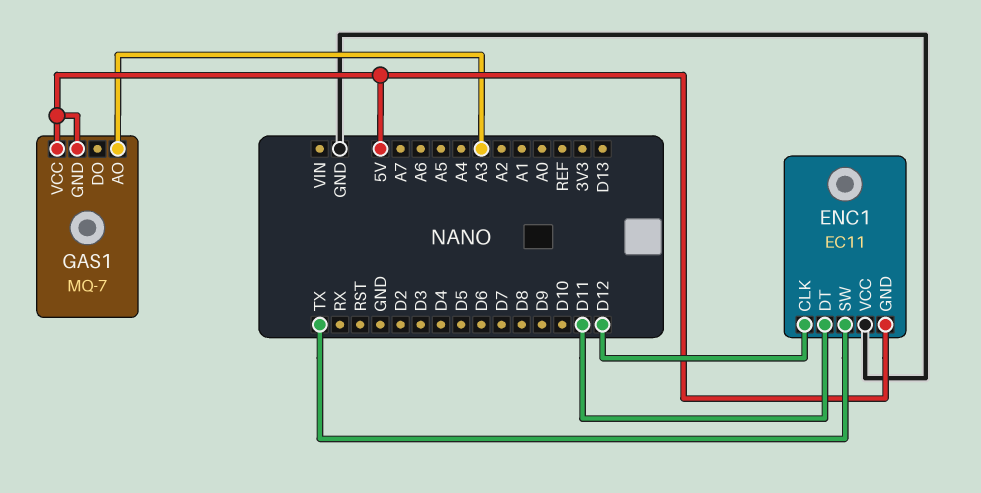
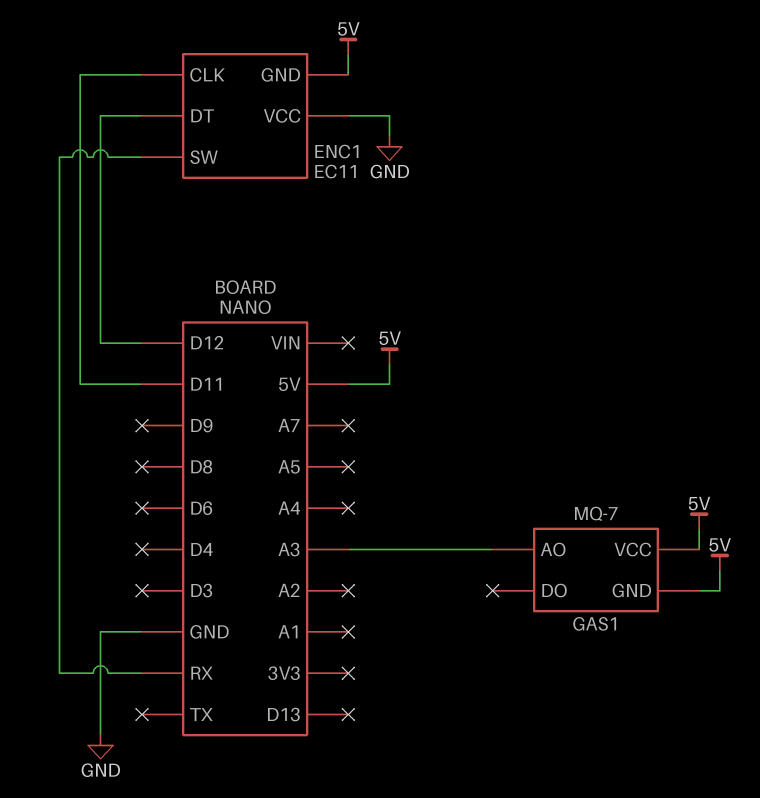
ENC1 pin CLK: D12 -> D11
ENC1 pin DT: D11 -> D12
ENC1 pin SW: TX -> RX

